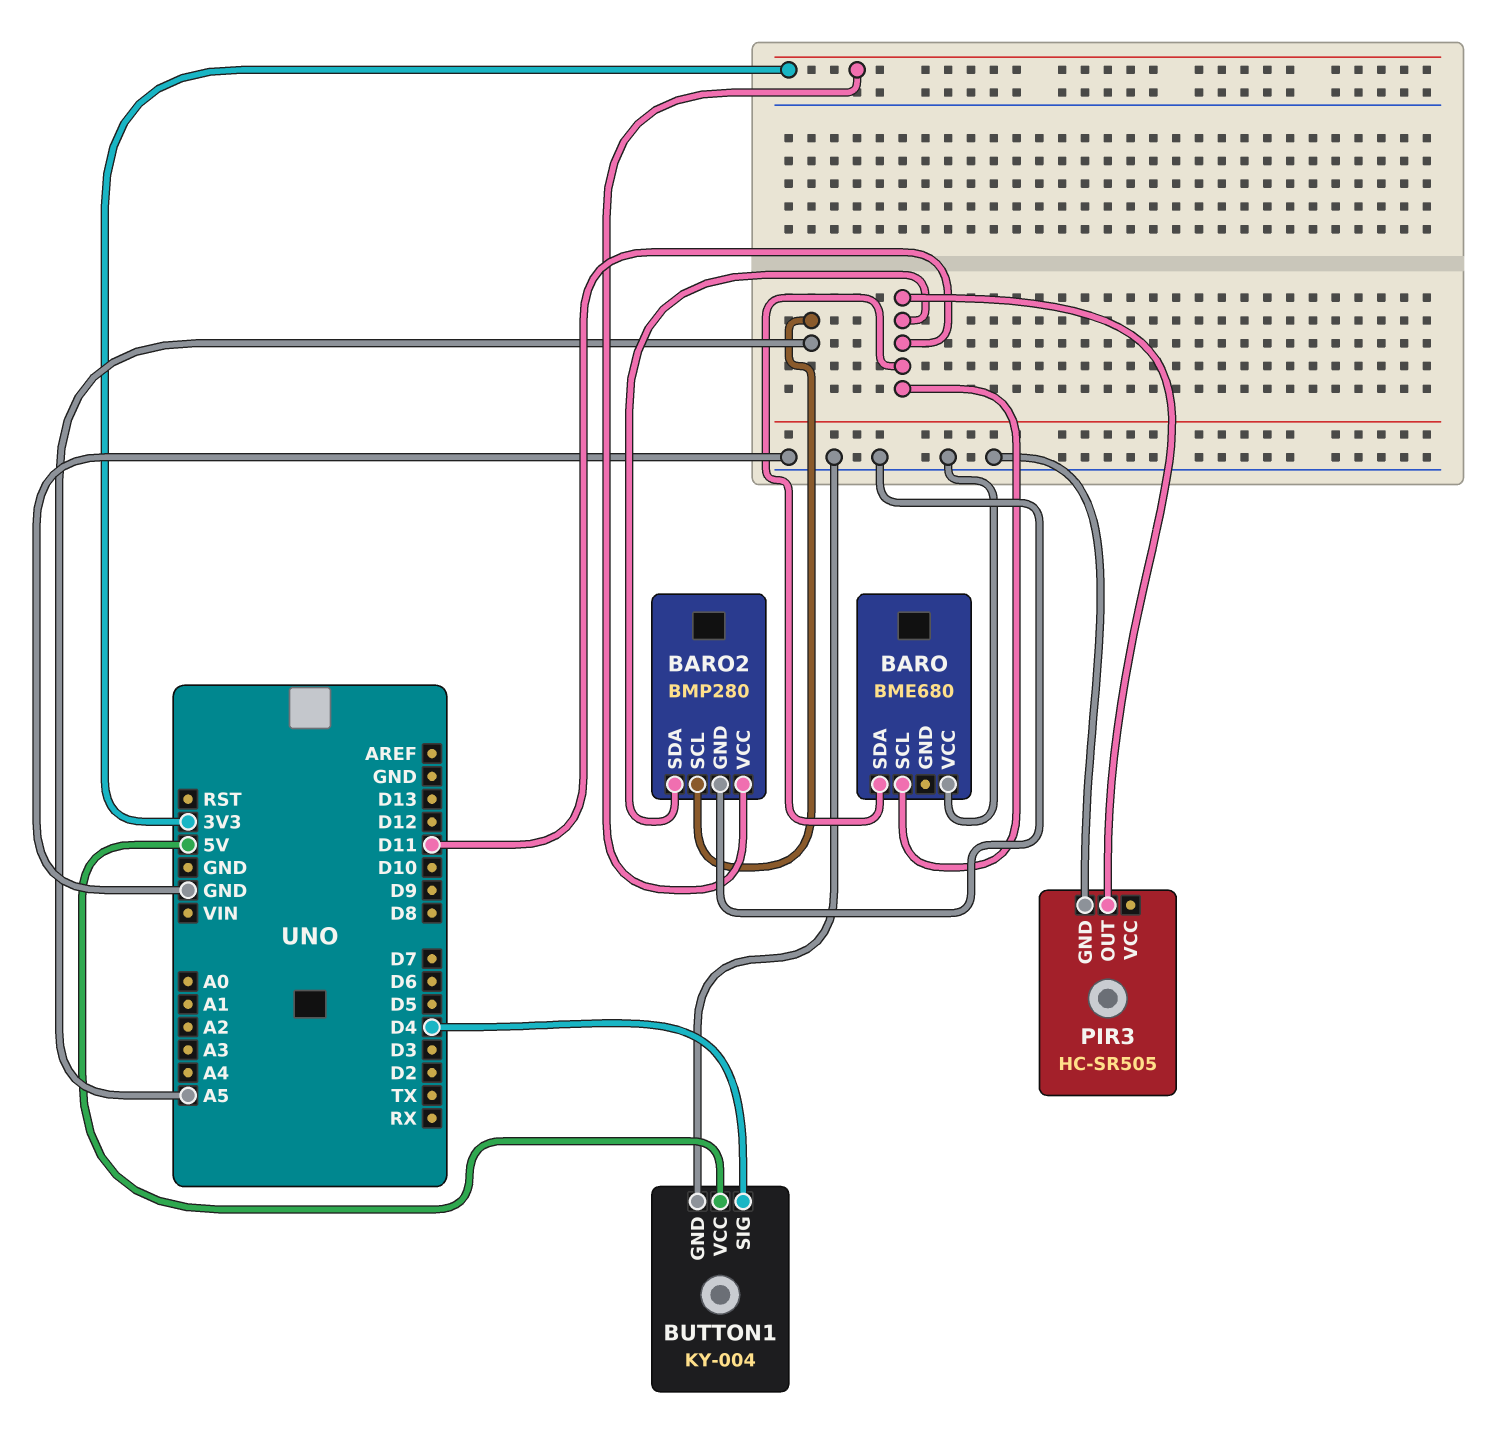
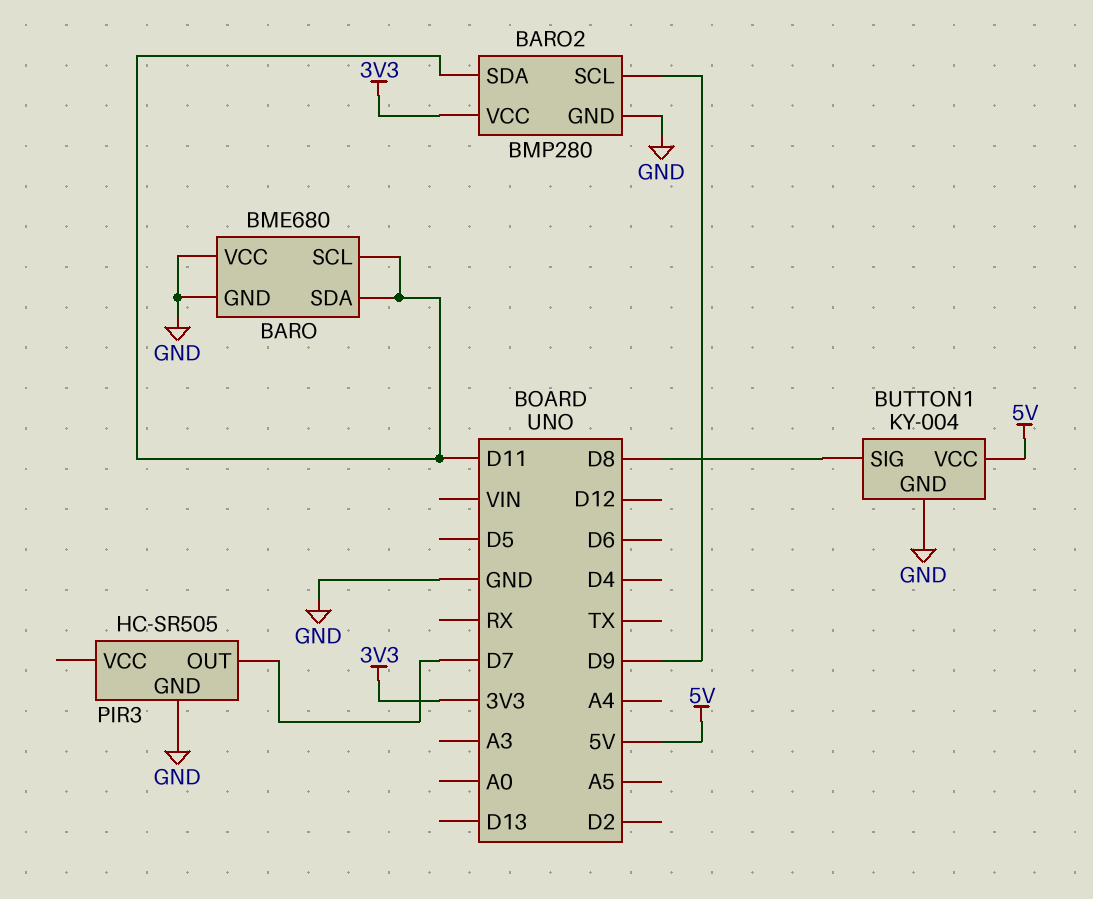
BARO pin GND: none -> GND
BARO2 pin SCL: A5 -> D9
BUTTON1 pin SIG: D4 -> D8
PIR3 pin OUT: D11 -> D7

